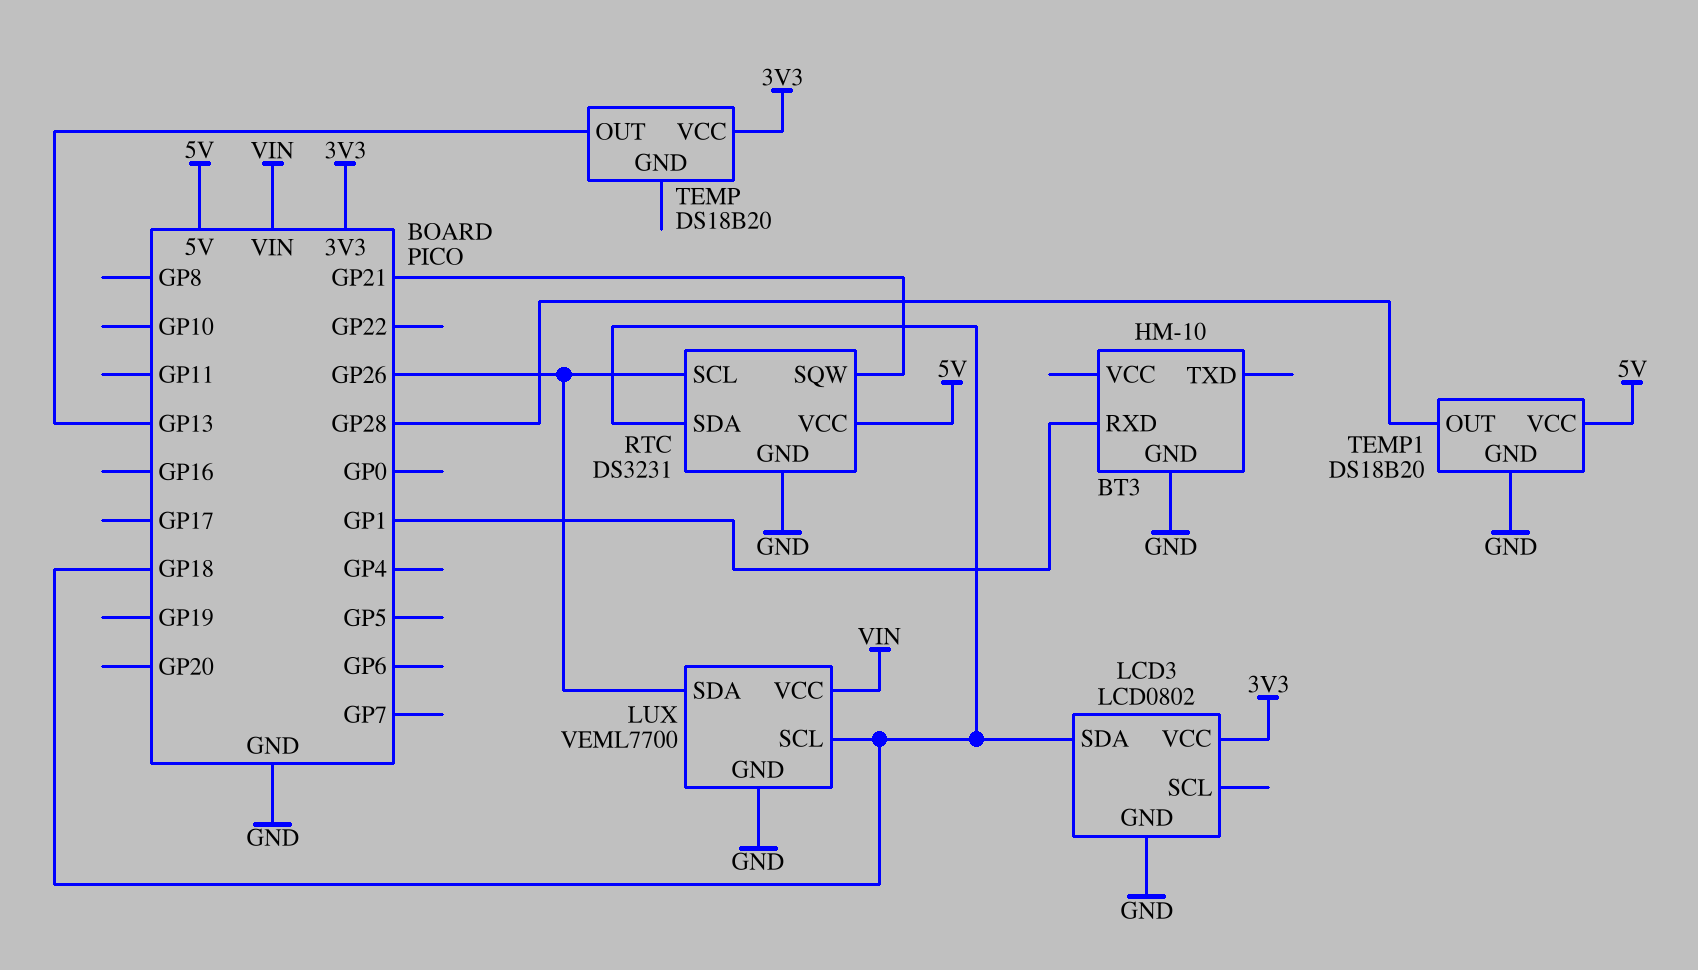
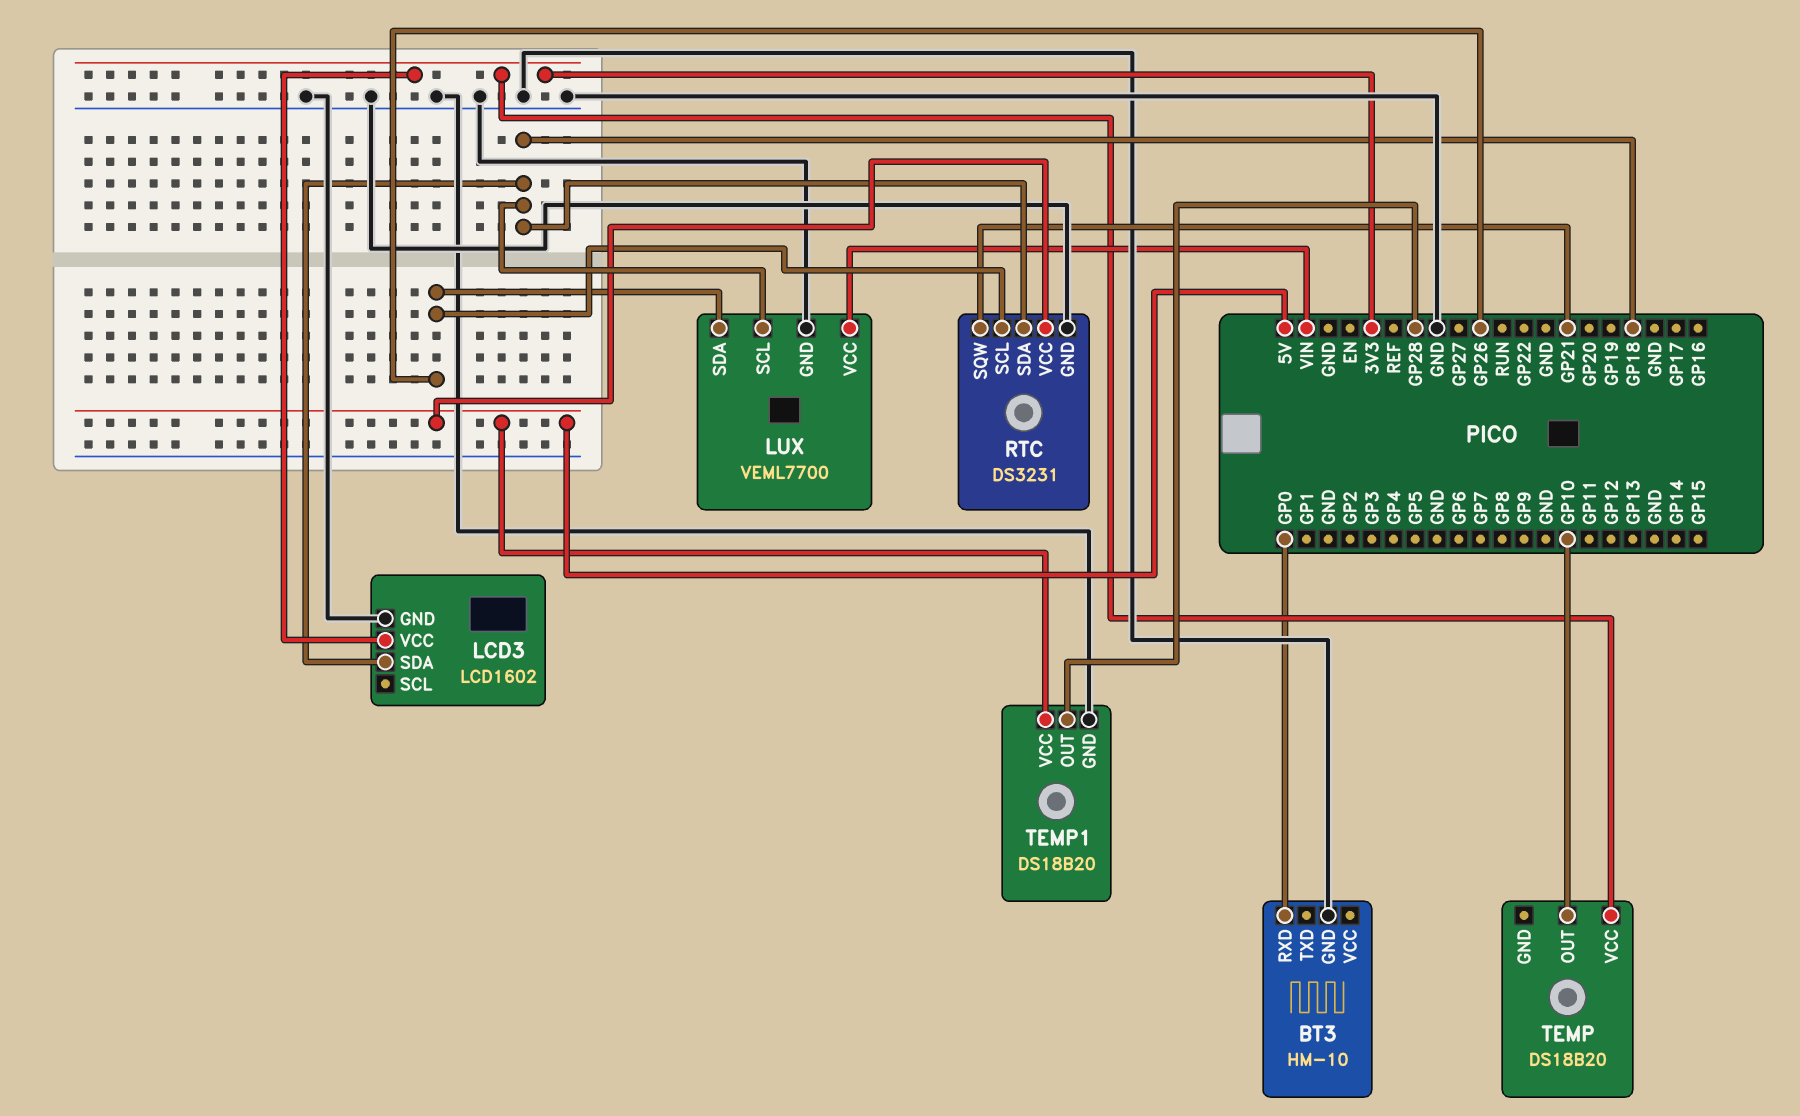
BT3 pin RXD: GP1 -> GP0
LCD3: LCD0802 -> LCD1602
TEMP pin OUT: GP13 -> GP10

